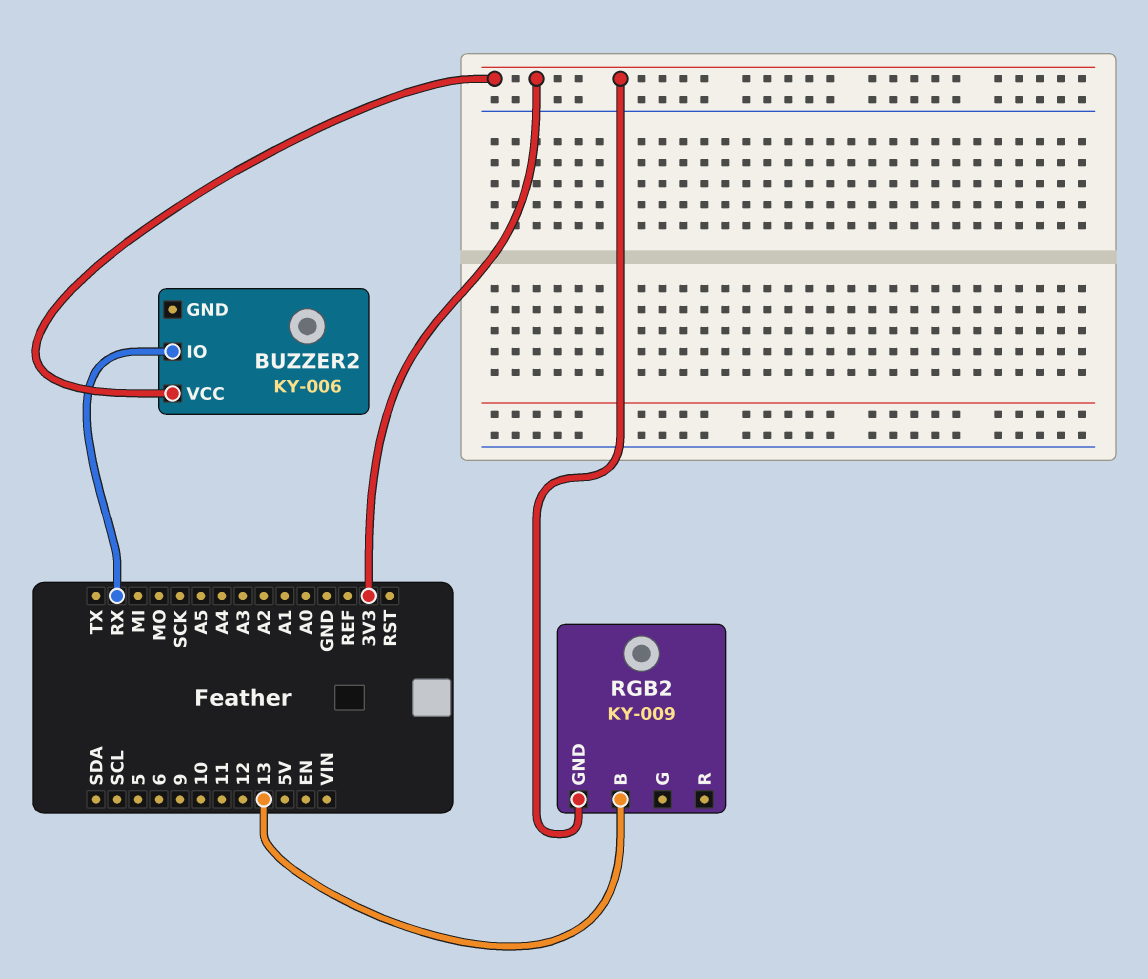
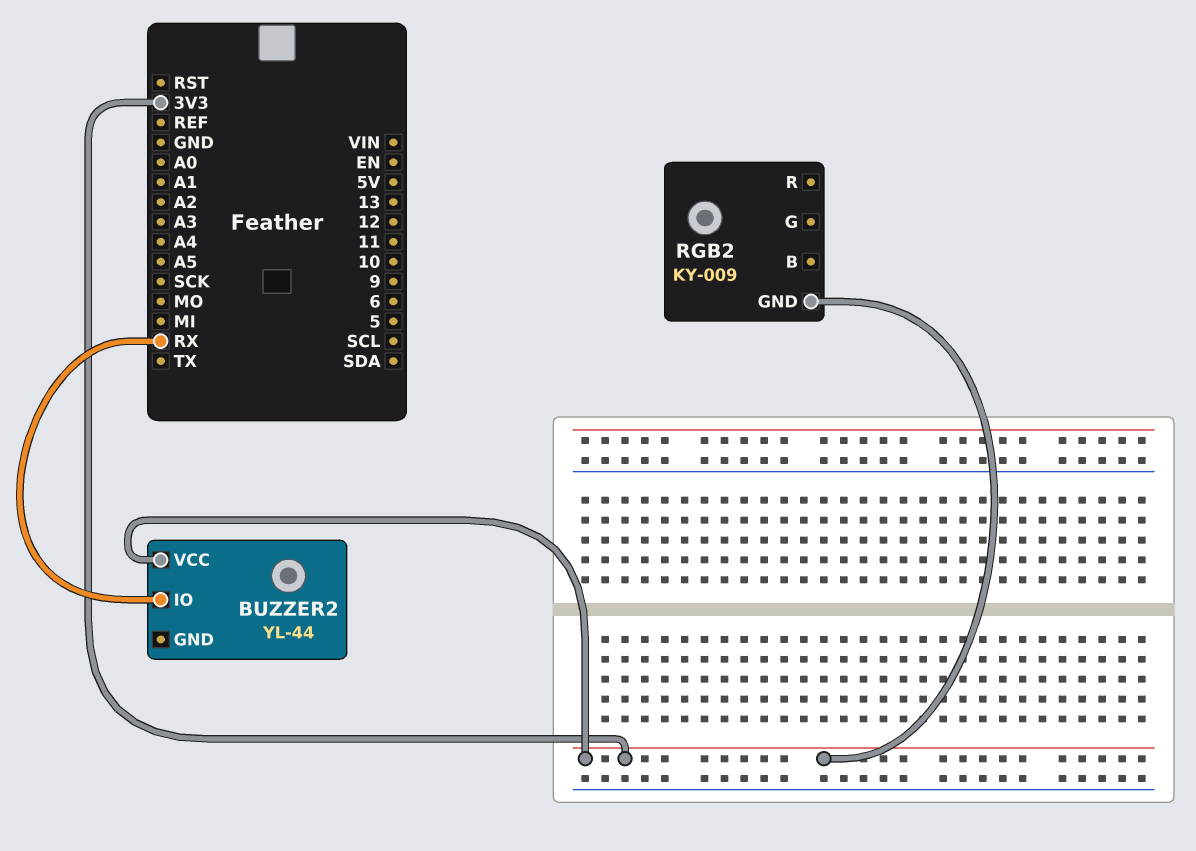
BUZZER2: KY-006 -> YL-44
RGB2 pin B: 13 -> none

